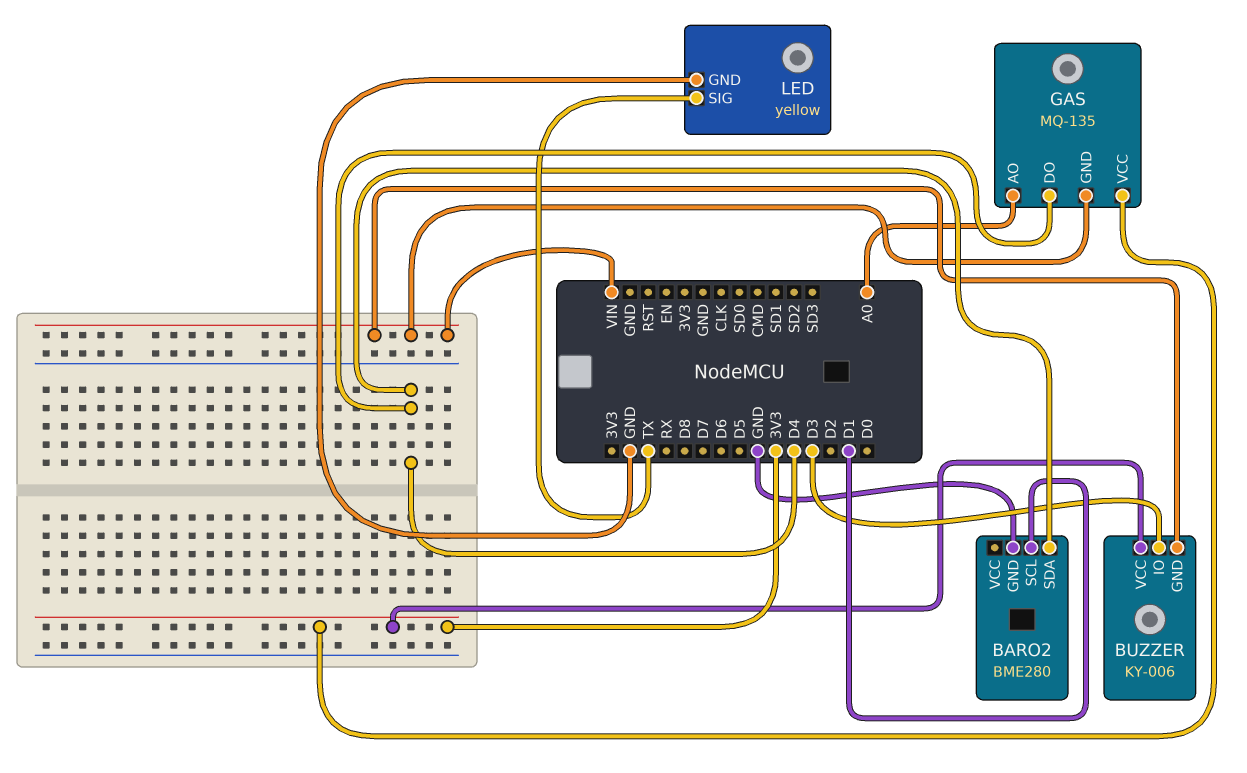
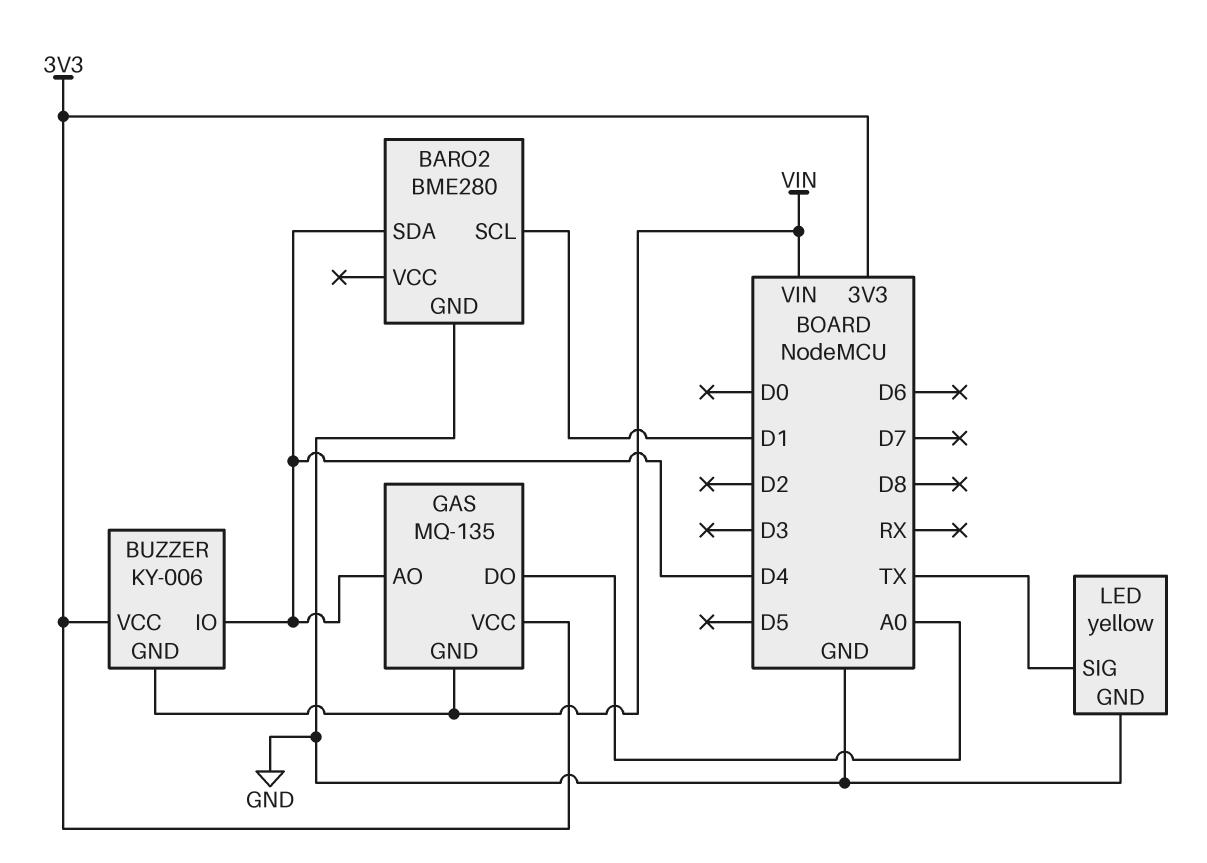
BUZZER pin IO: D3 -> D4
GAS pin AO: A0 -> D4
GAS pin DO: D4 -> A0

